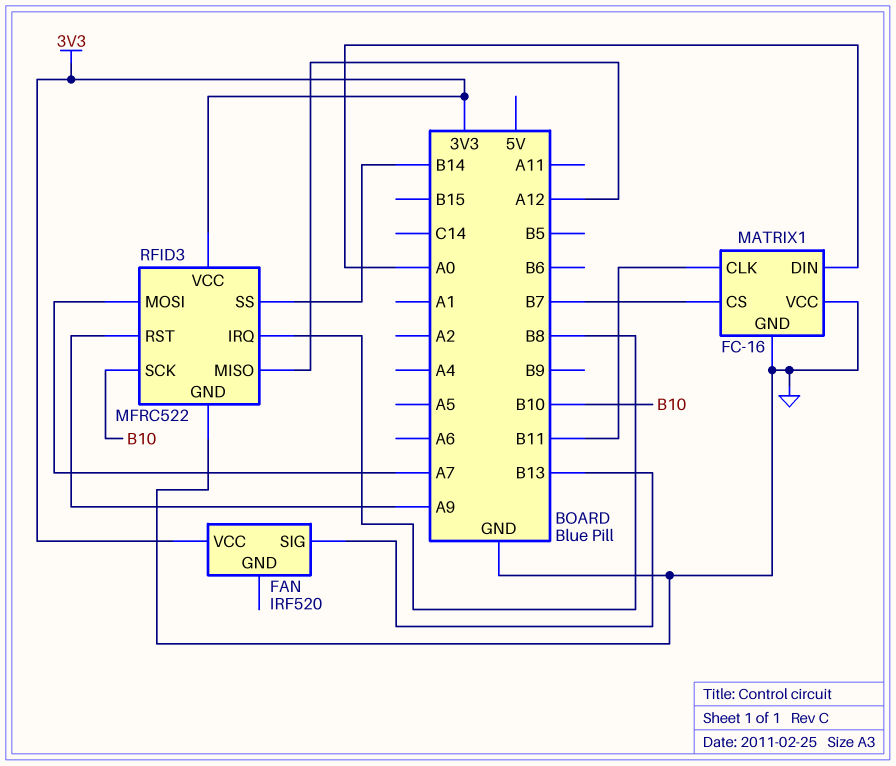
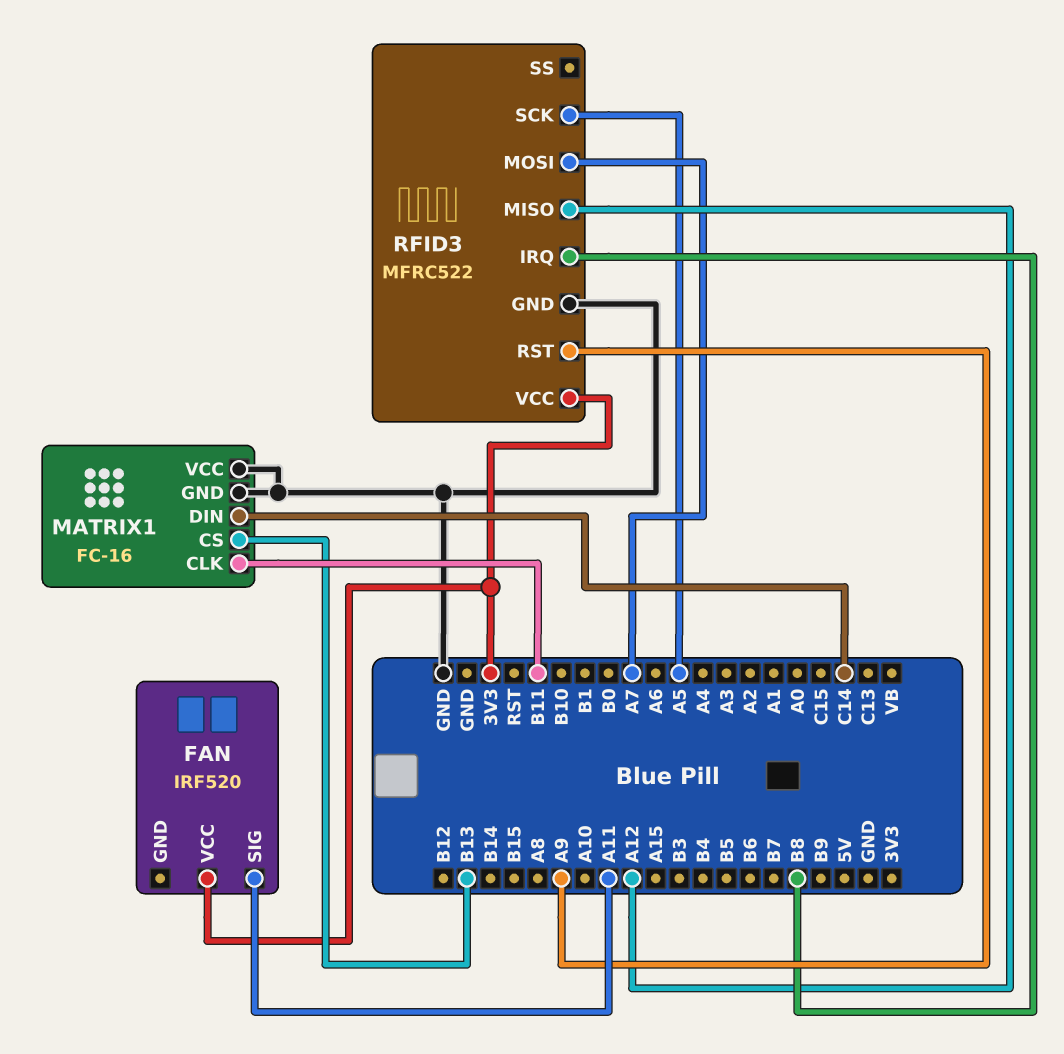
FAN pin SIG: B13 -> A11
MATRIX1 pin CS: B7 -> B13
MATRIX1 pin DIN: A0 -> C14
RFID3 pin SCK: B10 -> A5
RFID3 pin SS: B14 -> none

